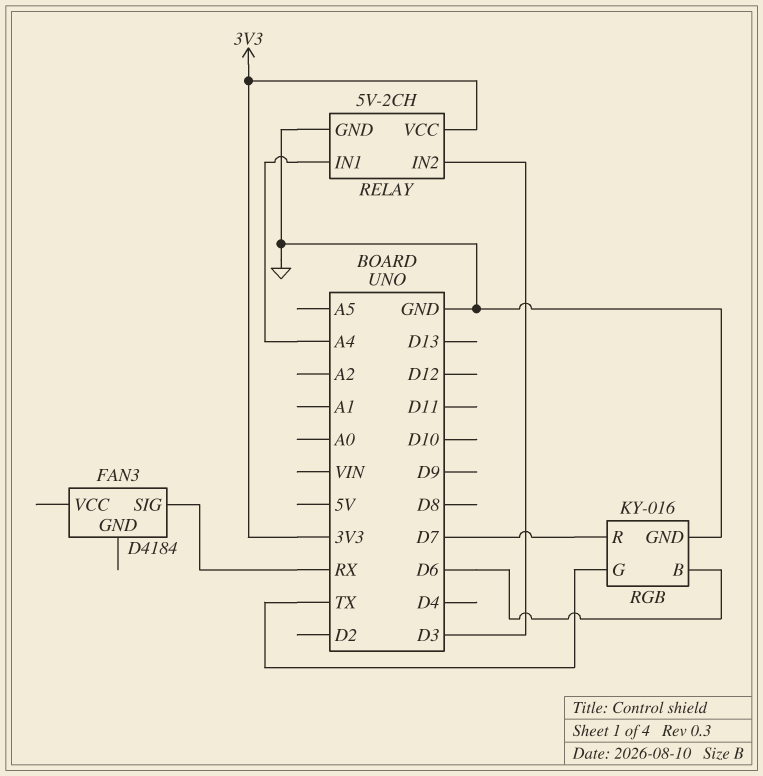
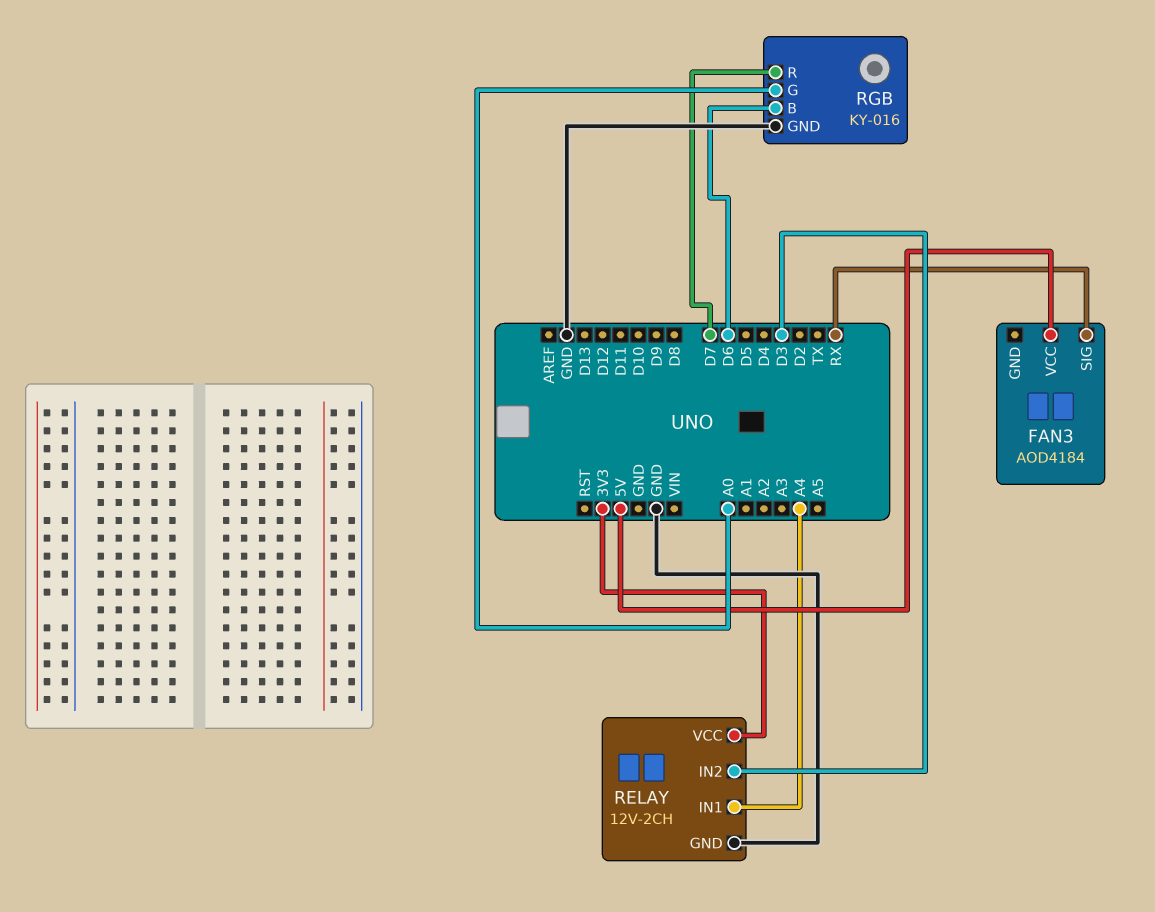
FAN3: D4184 -> AOD4184
FAN3 pin VCC: none -> 5V
RELAY: 5V-2CH -> 12V-2CH
RGB pin G: TX -> A0

